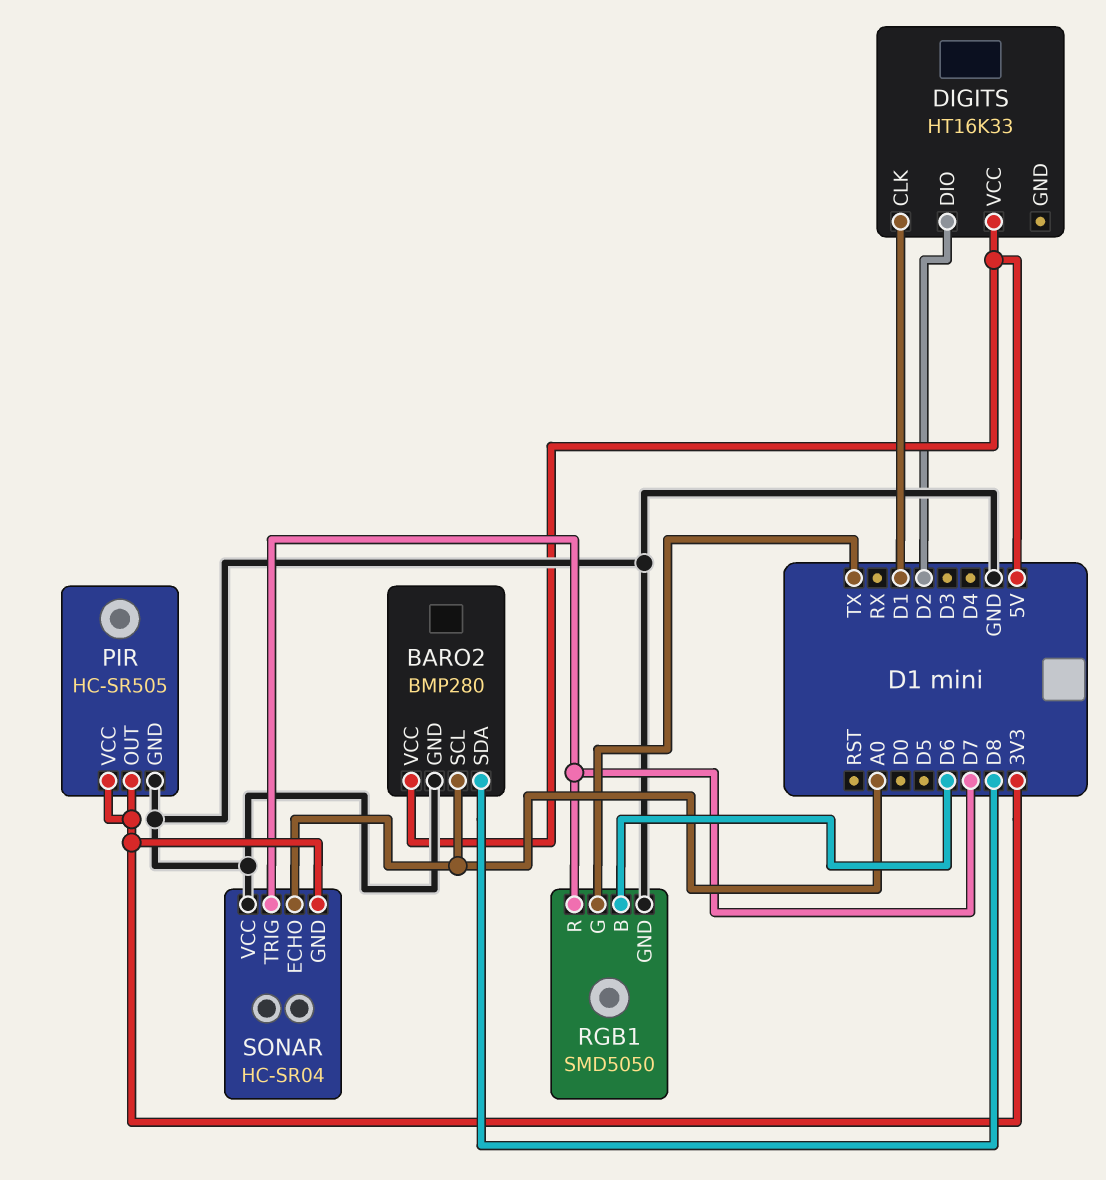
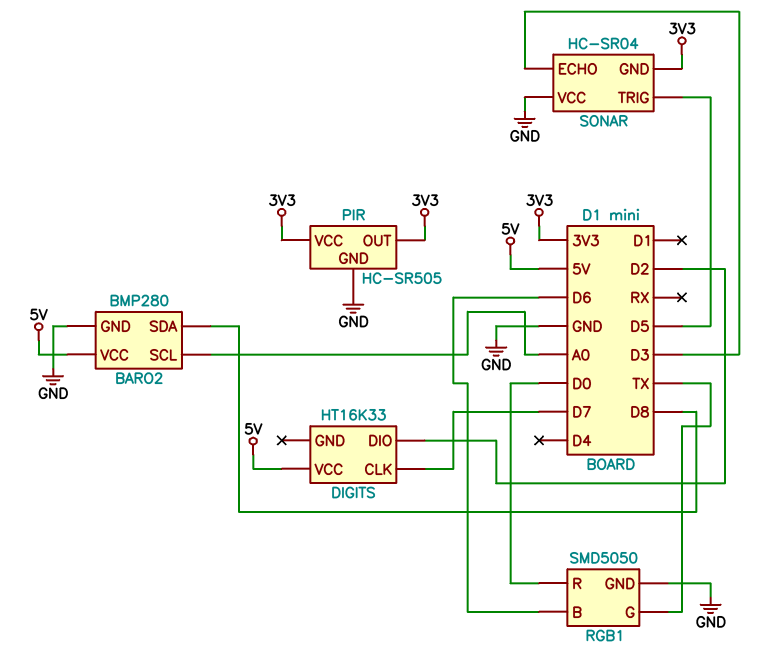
DIGITS pin CLK: D1 -> D7
RGB1 pin R: D7 -> D0
SONAR pin ECHO: A0 -> D3
SONAR pin TRIG: D7 -> D5

